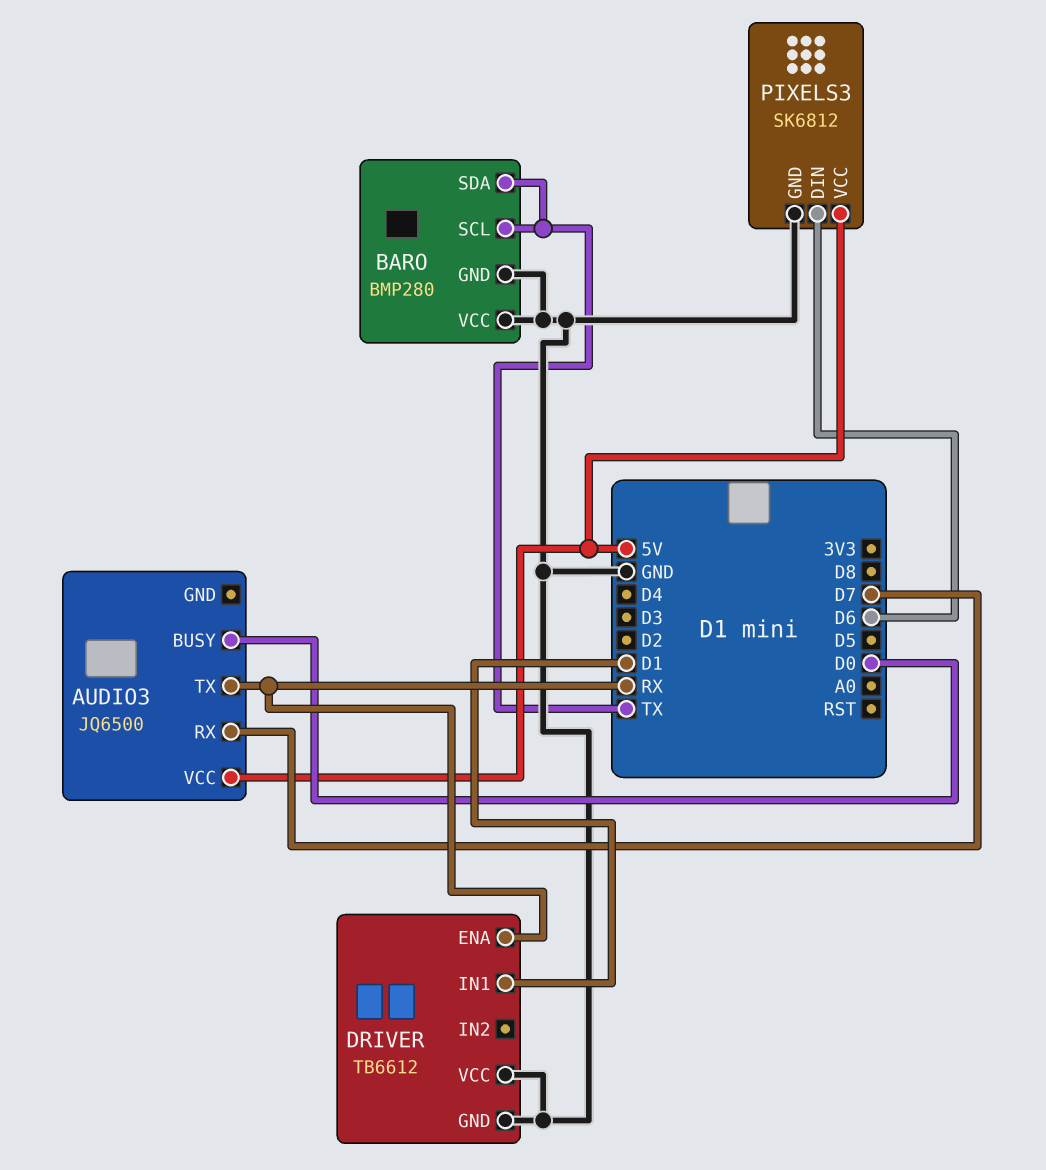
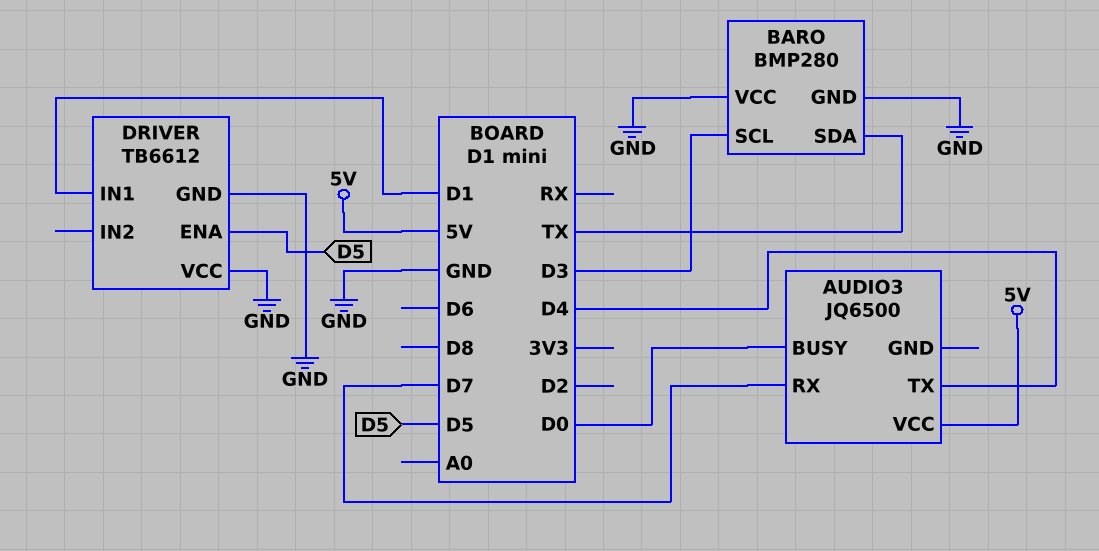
AUDIO3 pin TX: RX -> D4
BARO pin SCL: TX -> D3
DRIVER pin ENA: RX -> D5
PIXELS3: SK6812 -> none
PIXELS3 pin DIN: D6 -> none
PIXELS3 pin GND: GND -> none
PIXELS3 pin VCC: 5V -> none

